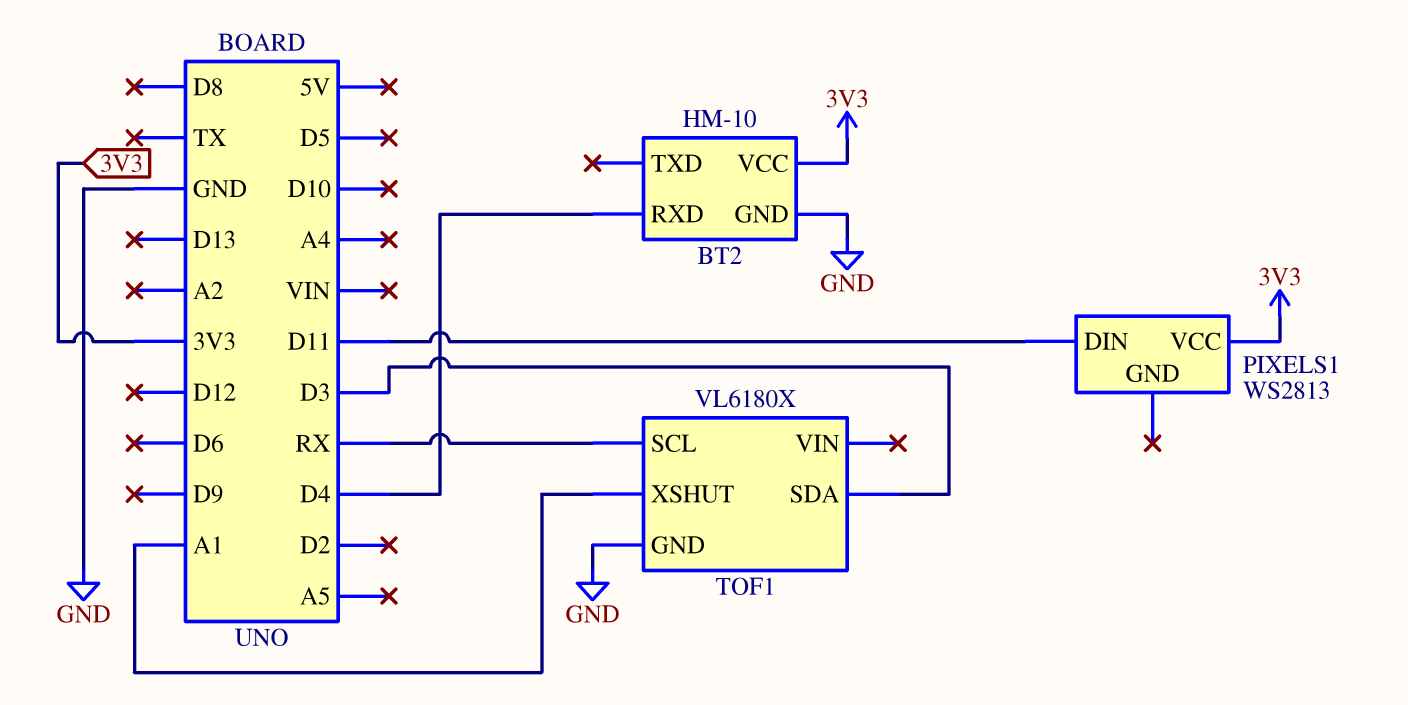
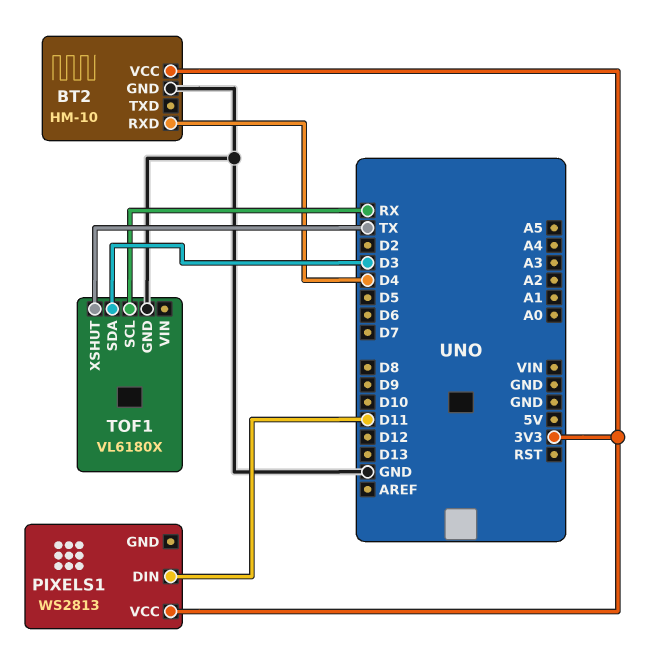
TOF1 pin XSHUT: A1 -> TX

